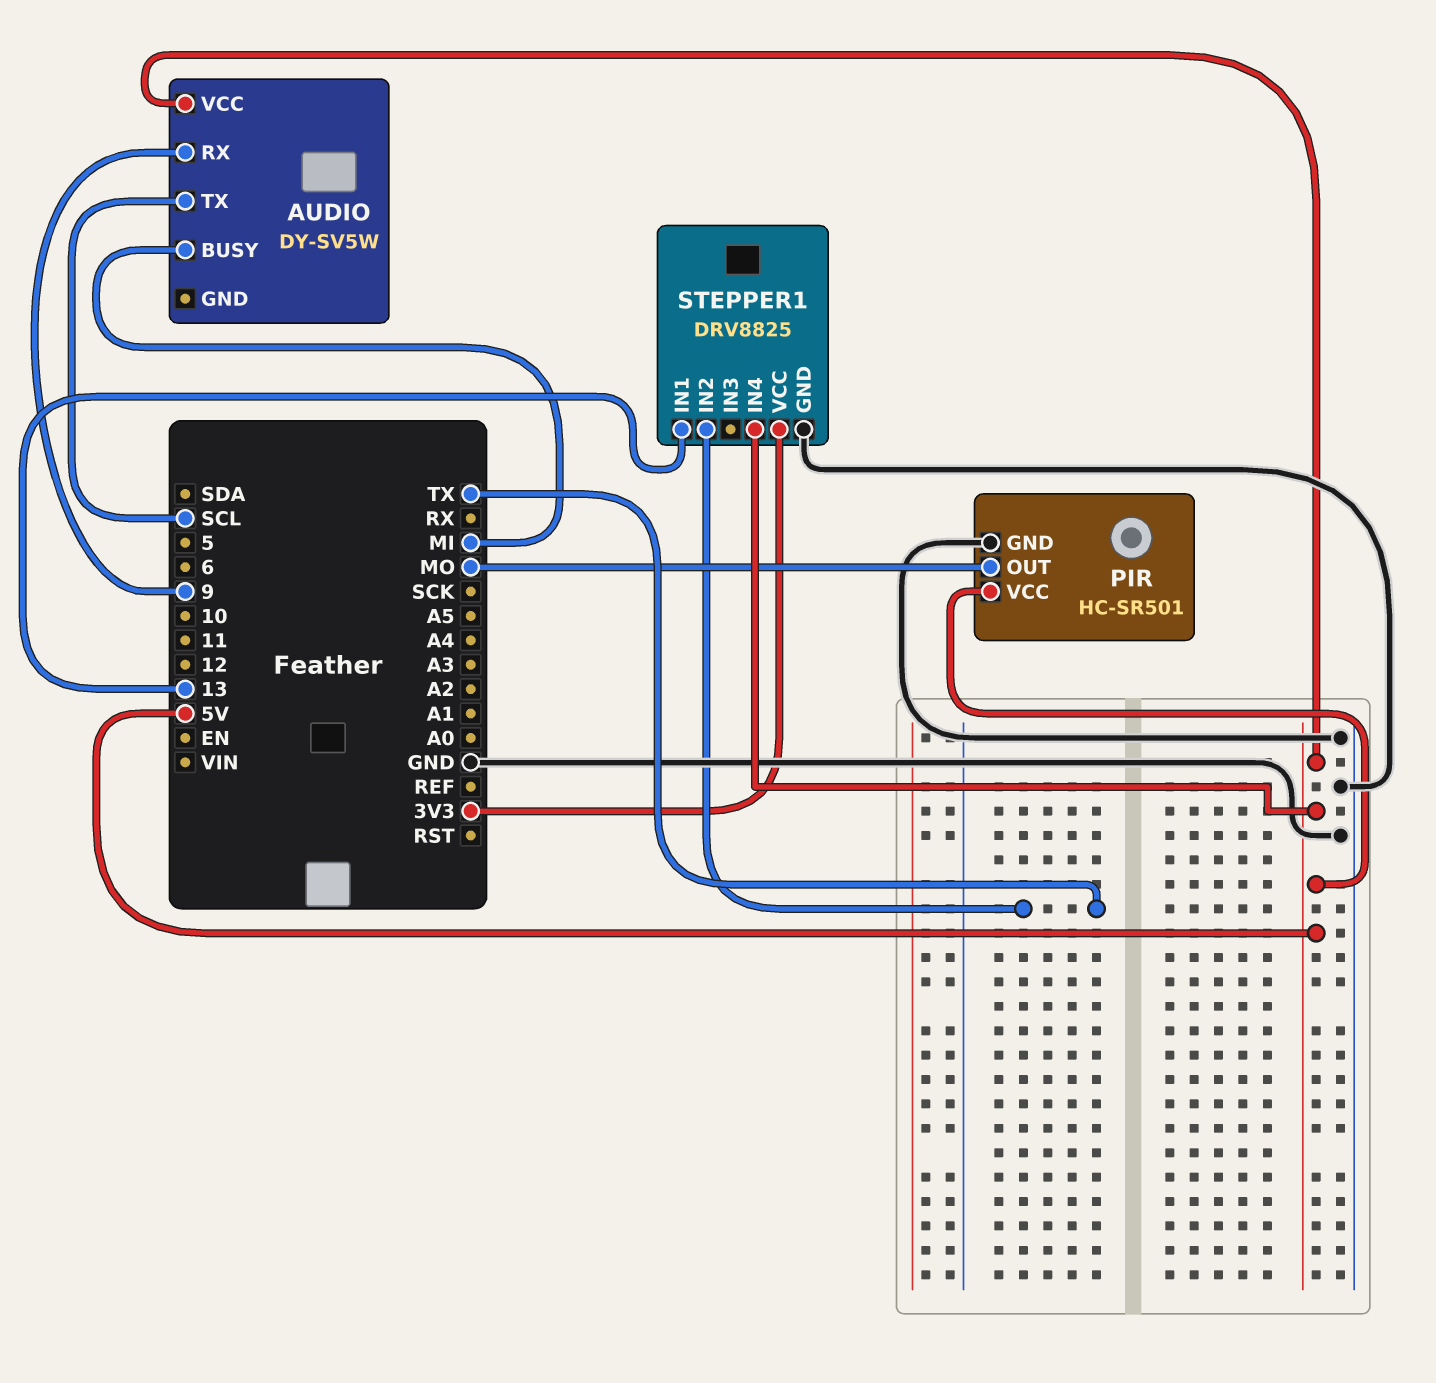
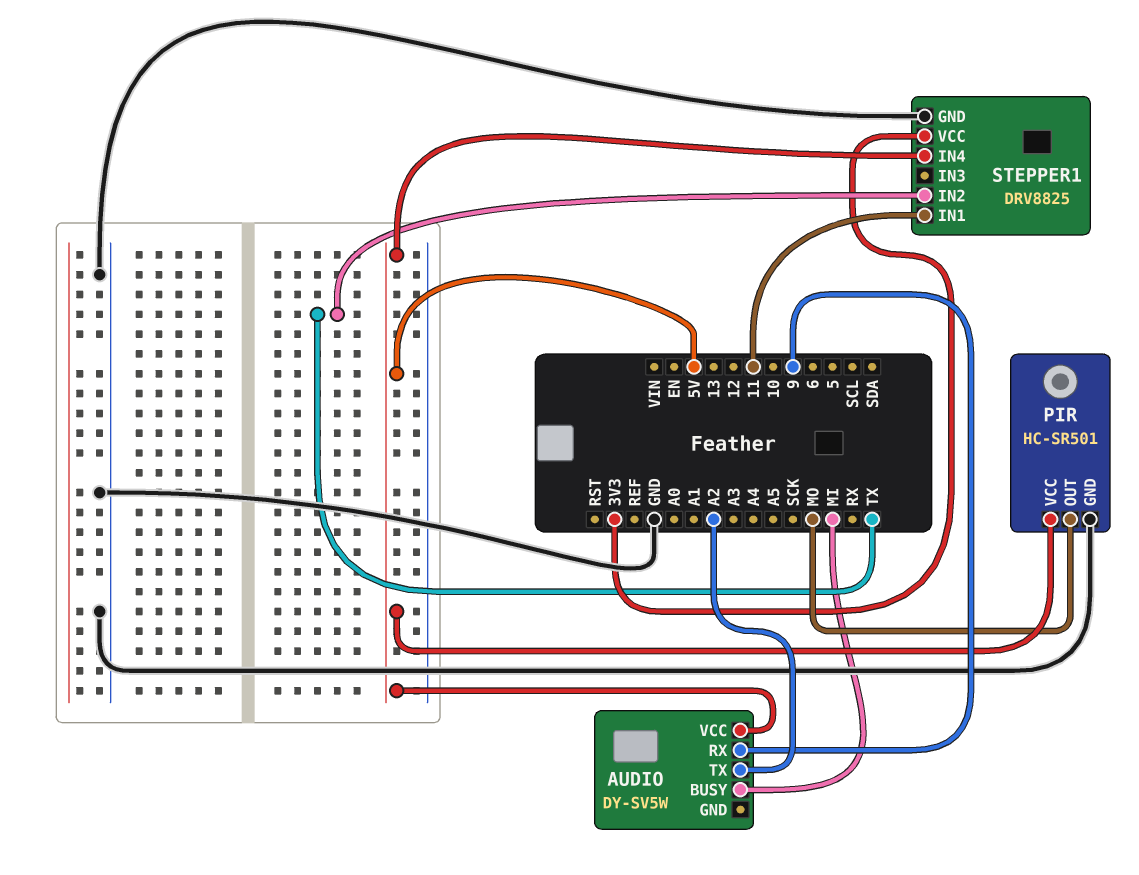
AUDIO pin TX: SCL -> A2
STEPPER1 pin IN1: 13 -> 11

